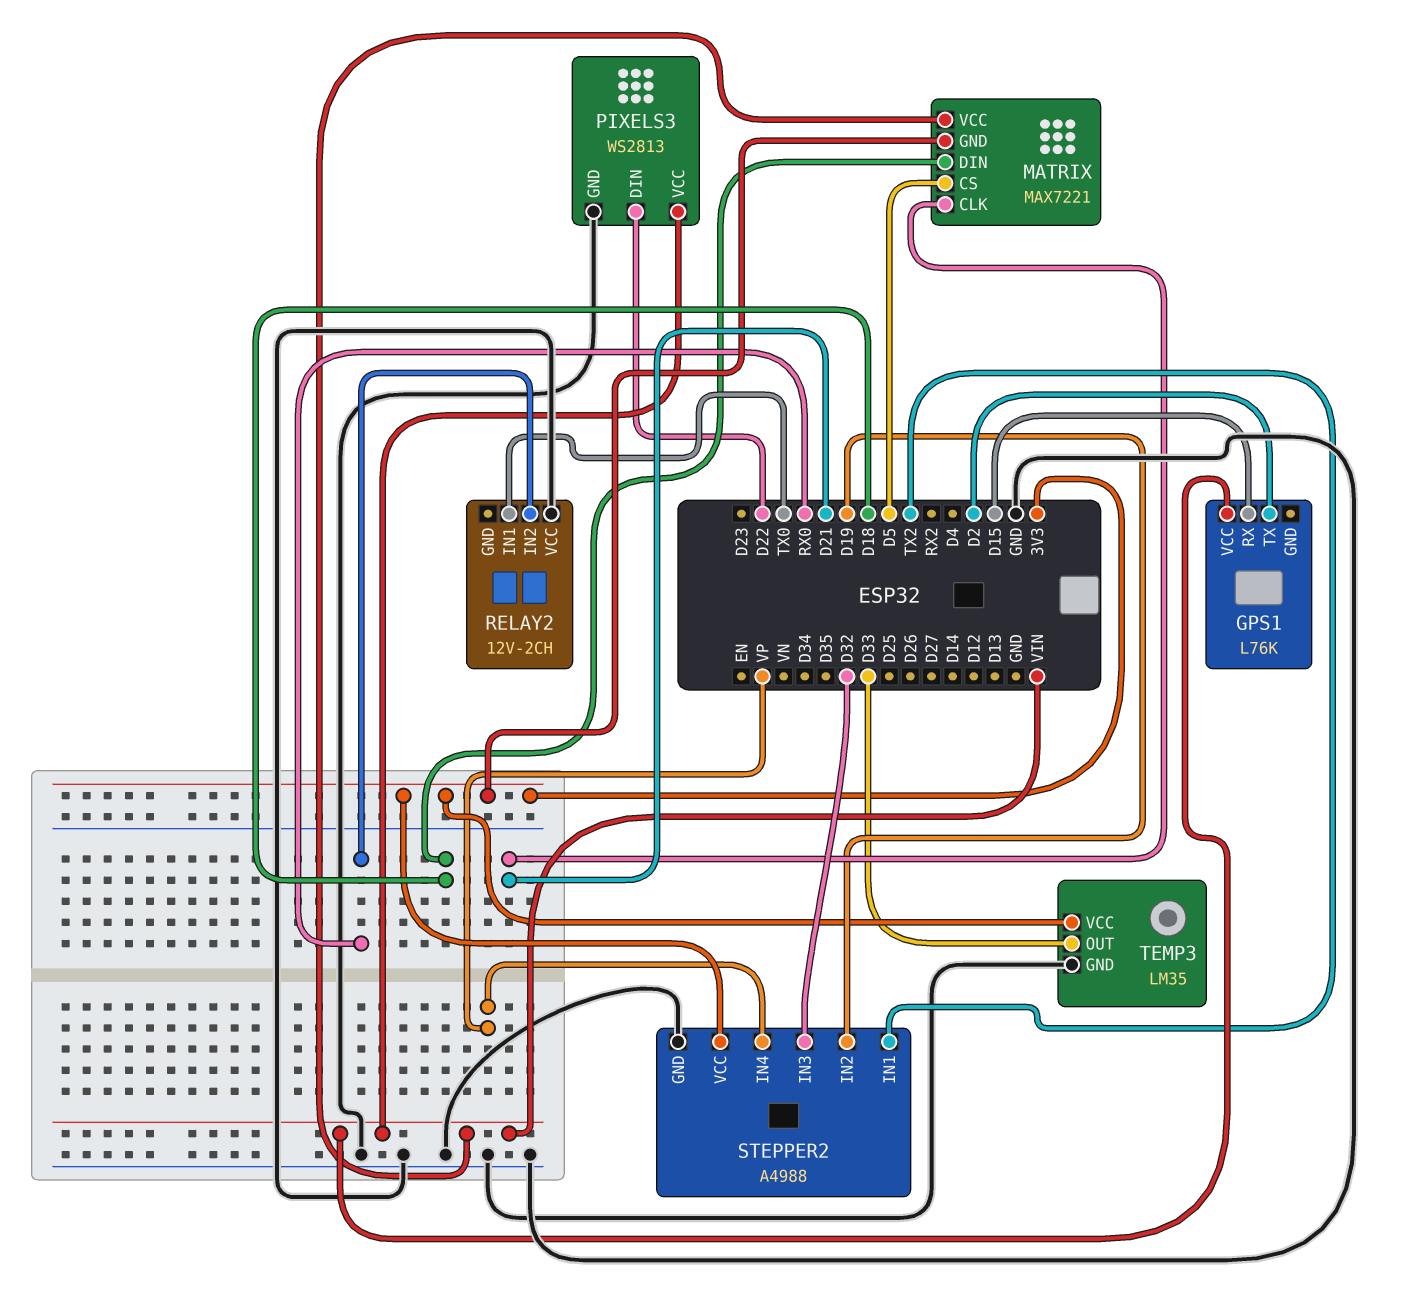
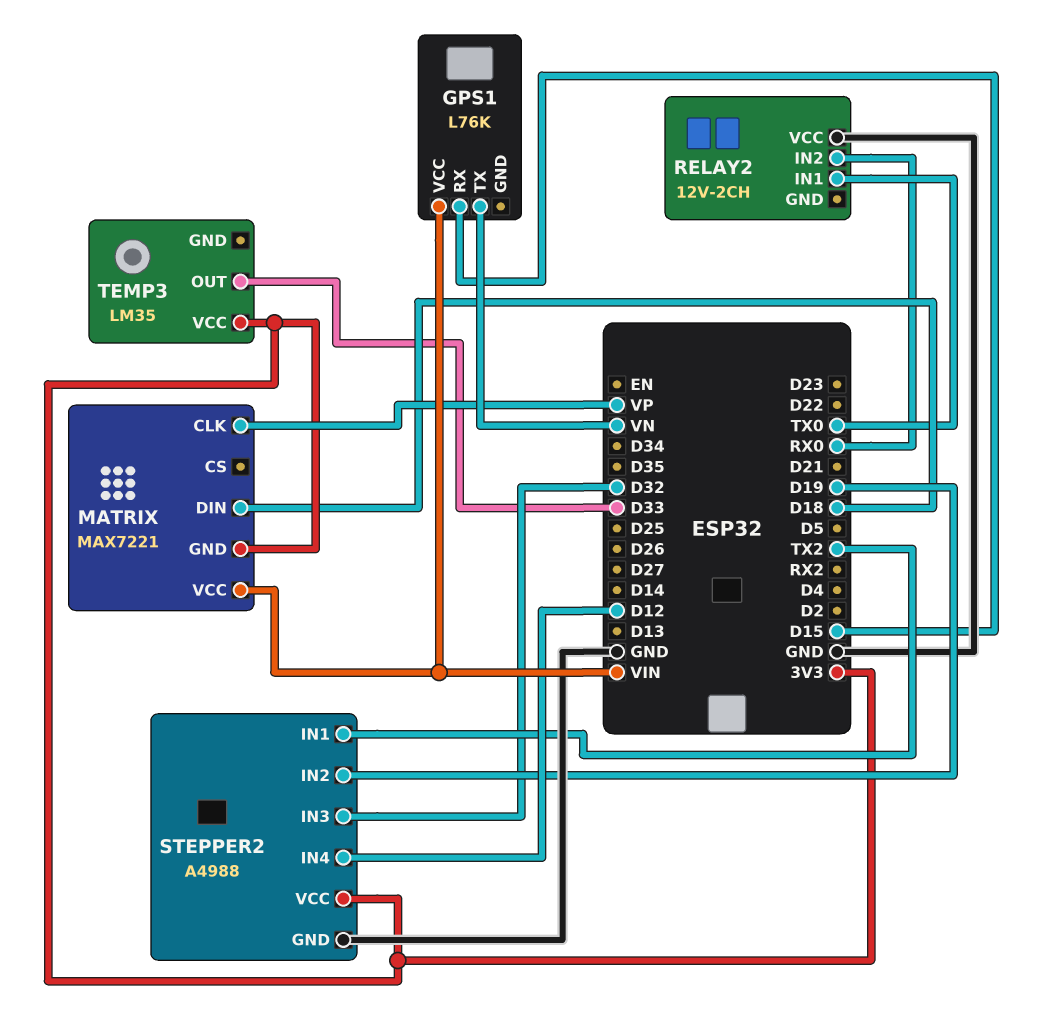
GPS1 pin TX: D2 -> VN
MATRIX pin CLK: D21 -> VP
MATRIX pin CS: D5 -> none
PIXELS3: WS2813 -> none
PIXELS3 pin DIN: D22 -> none
PIXELS3 pin GND: GND -> none
PIXELS3 pin VCC: VIN -> none
STEPPER2 pin IN4: VP -> D12
TEMP3 pin GND: GND -> none

